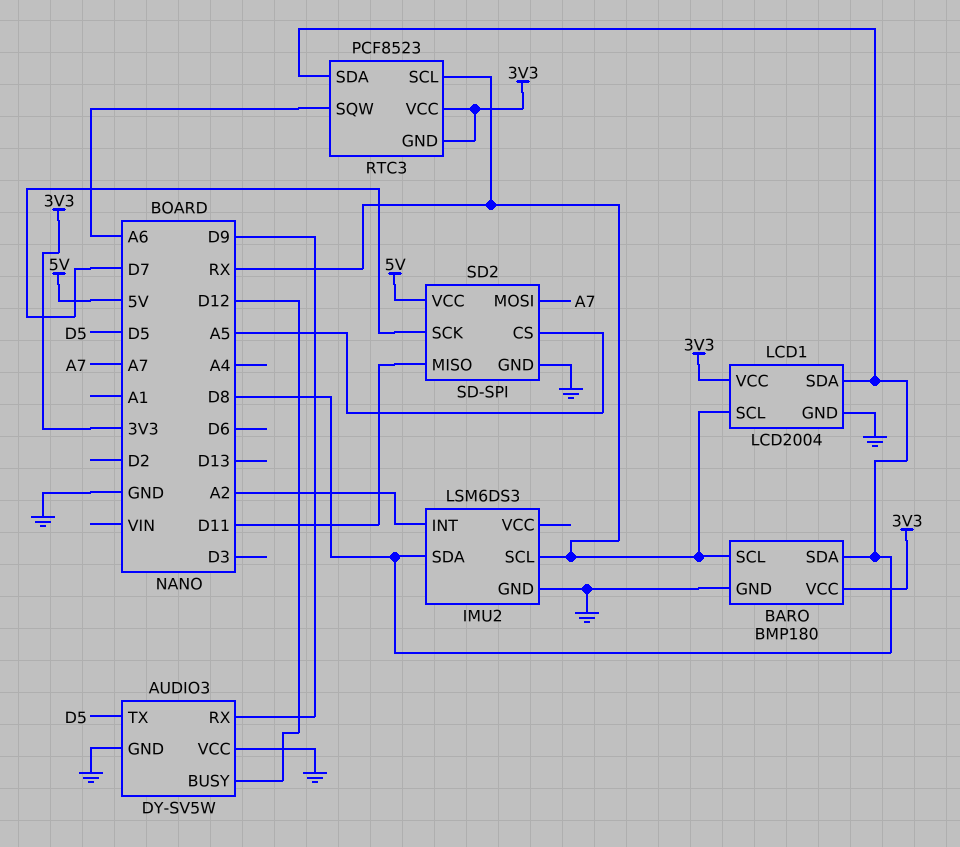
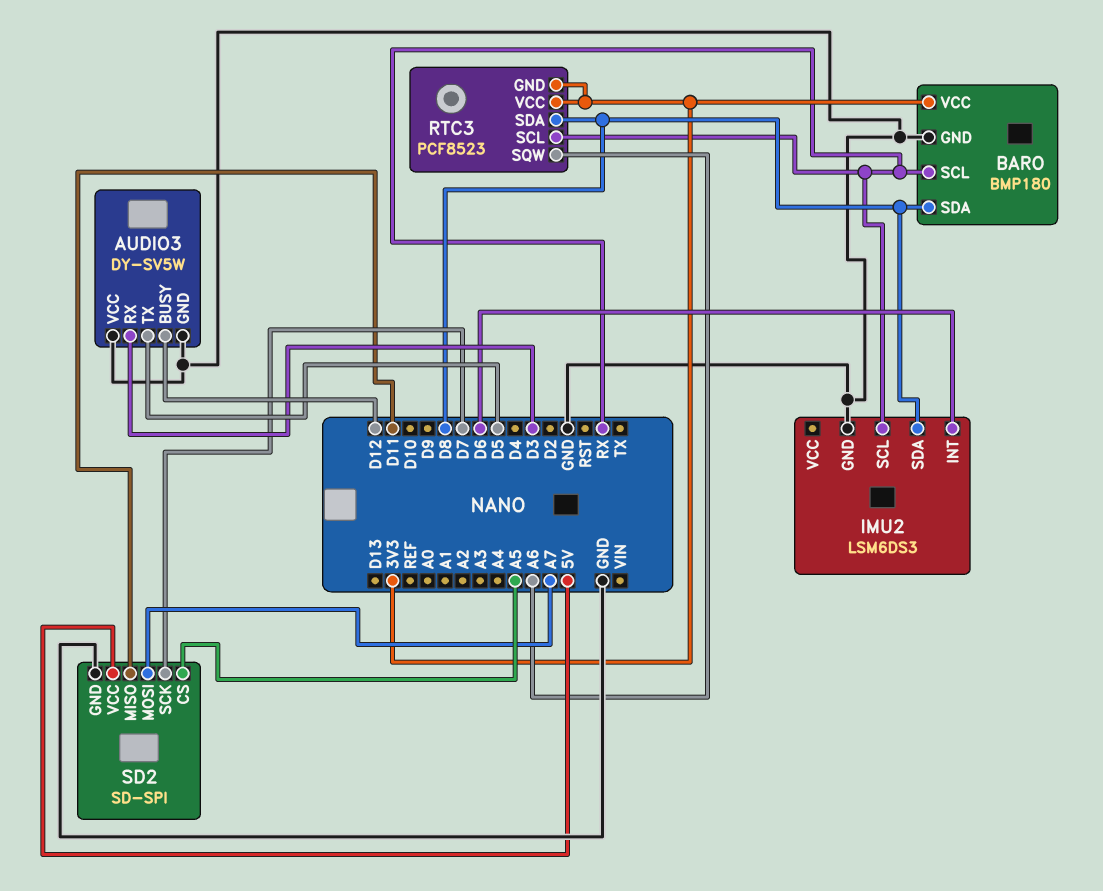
AUDIO3 pin RX: D9 -> D3
IMU2 pin INT: A2 -> D6
LCD1: LCD2004 -> none
LCD1 pin GND: GND -> none
LCD1 pin SCL: RX -> none
LCD1 pin SDA: D8 -> none
LCD1 pin VCC: 3V3 -> none

